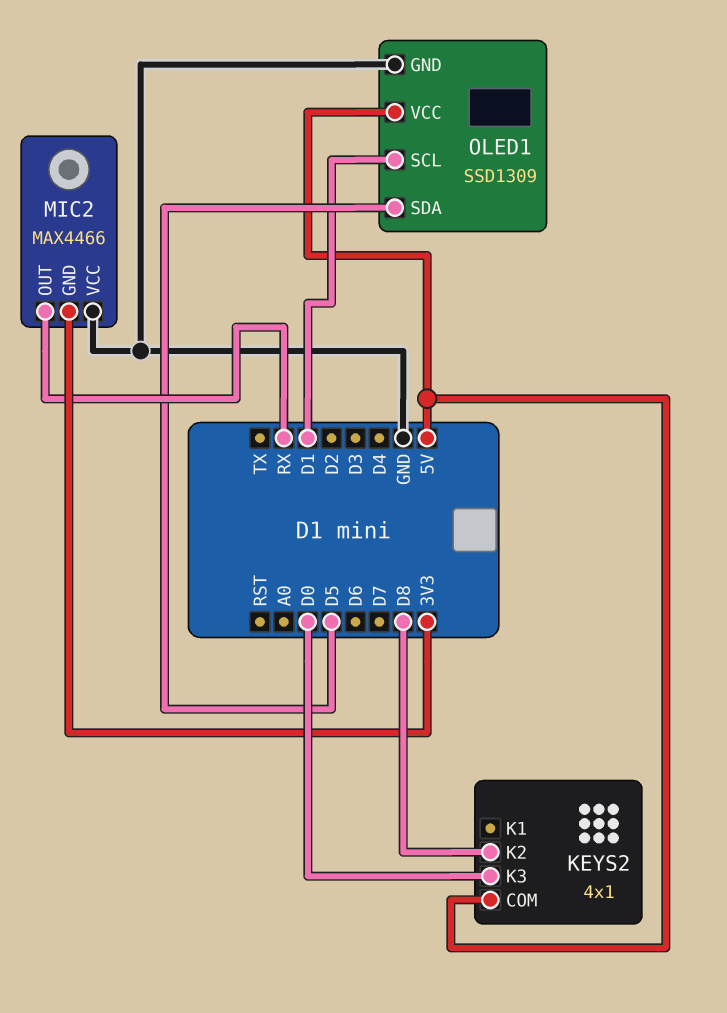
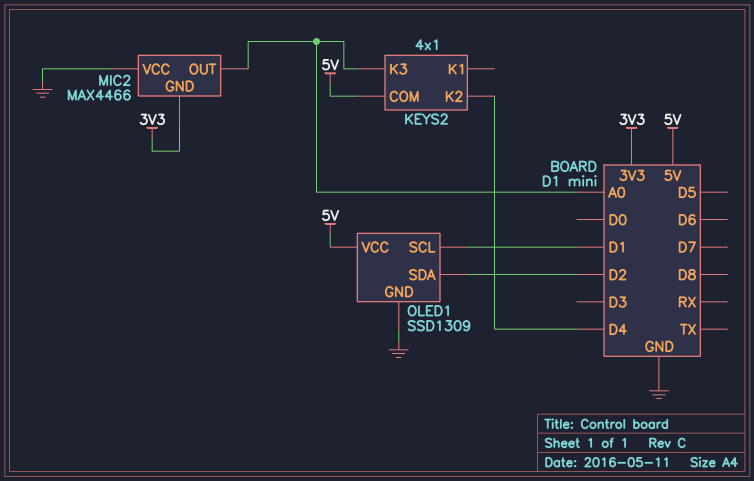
KEYS2 pin K2: D8 -> D4
KEYS2 pin K3: D0 -> A0
MIC2 pin OUT: RX -> A0
OLED1 pin SDA: D5 -> D2

